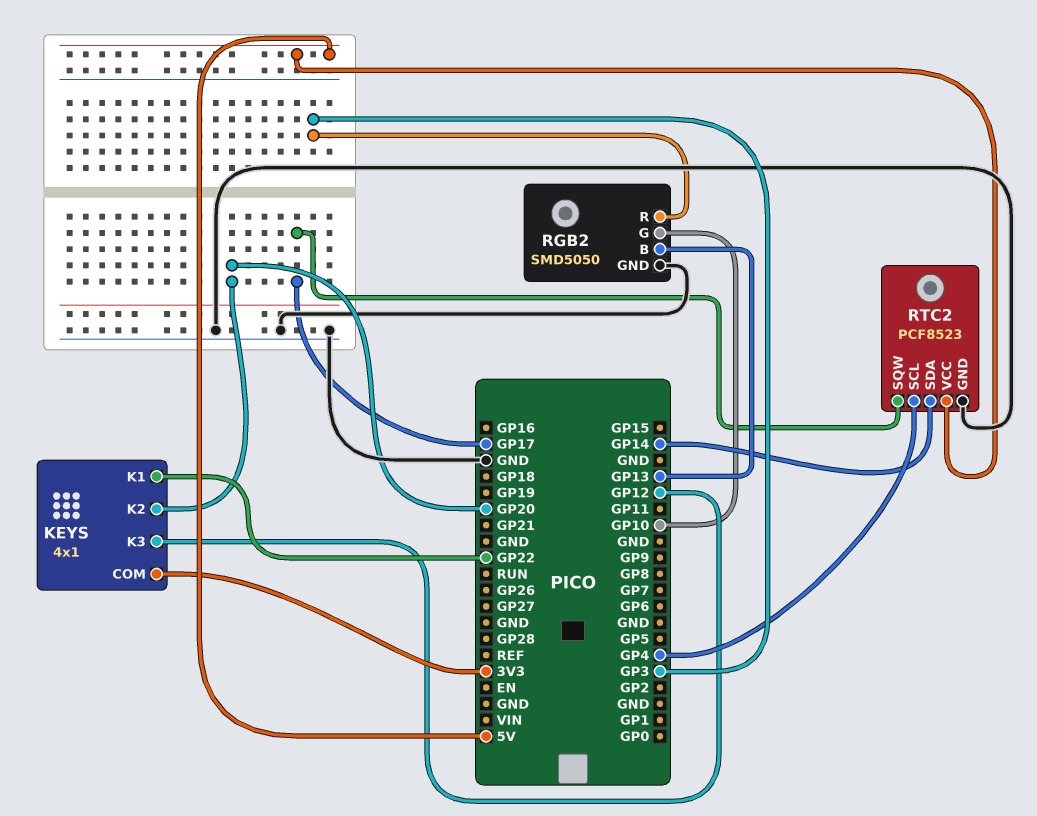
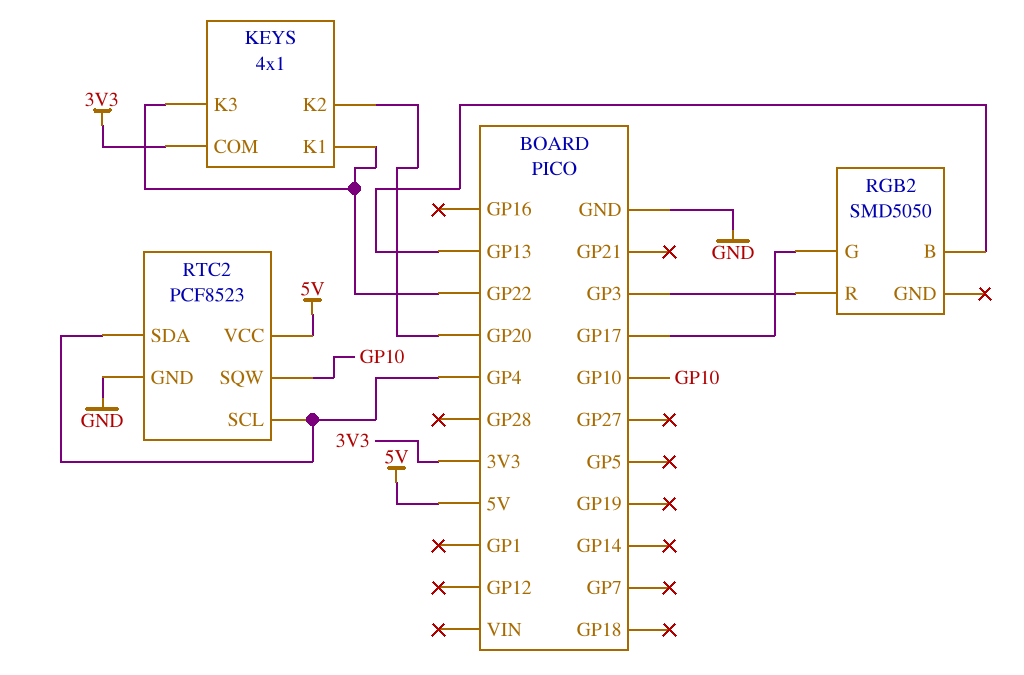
KEYS pin K3: GP12 -> GP22
RGB2 pin G: GP10 -> GP17
RGB2 pin GND: GND -> none
RTC2 pin SDA: GP14 -> GP4
RTC2 pin SQW: GP17 -> GP10

